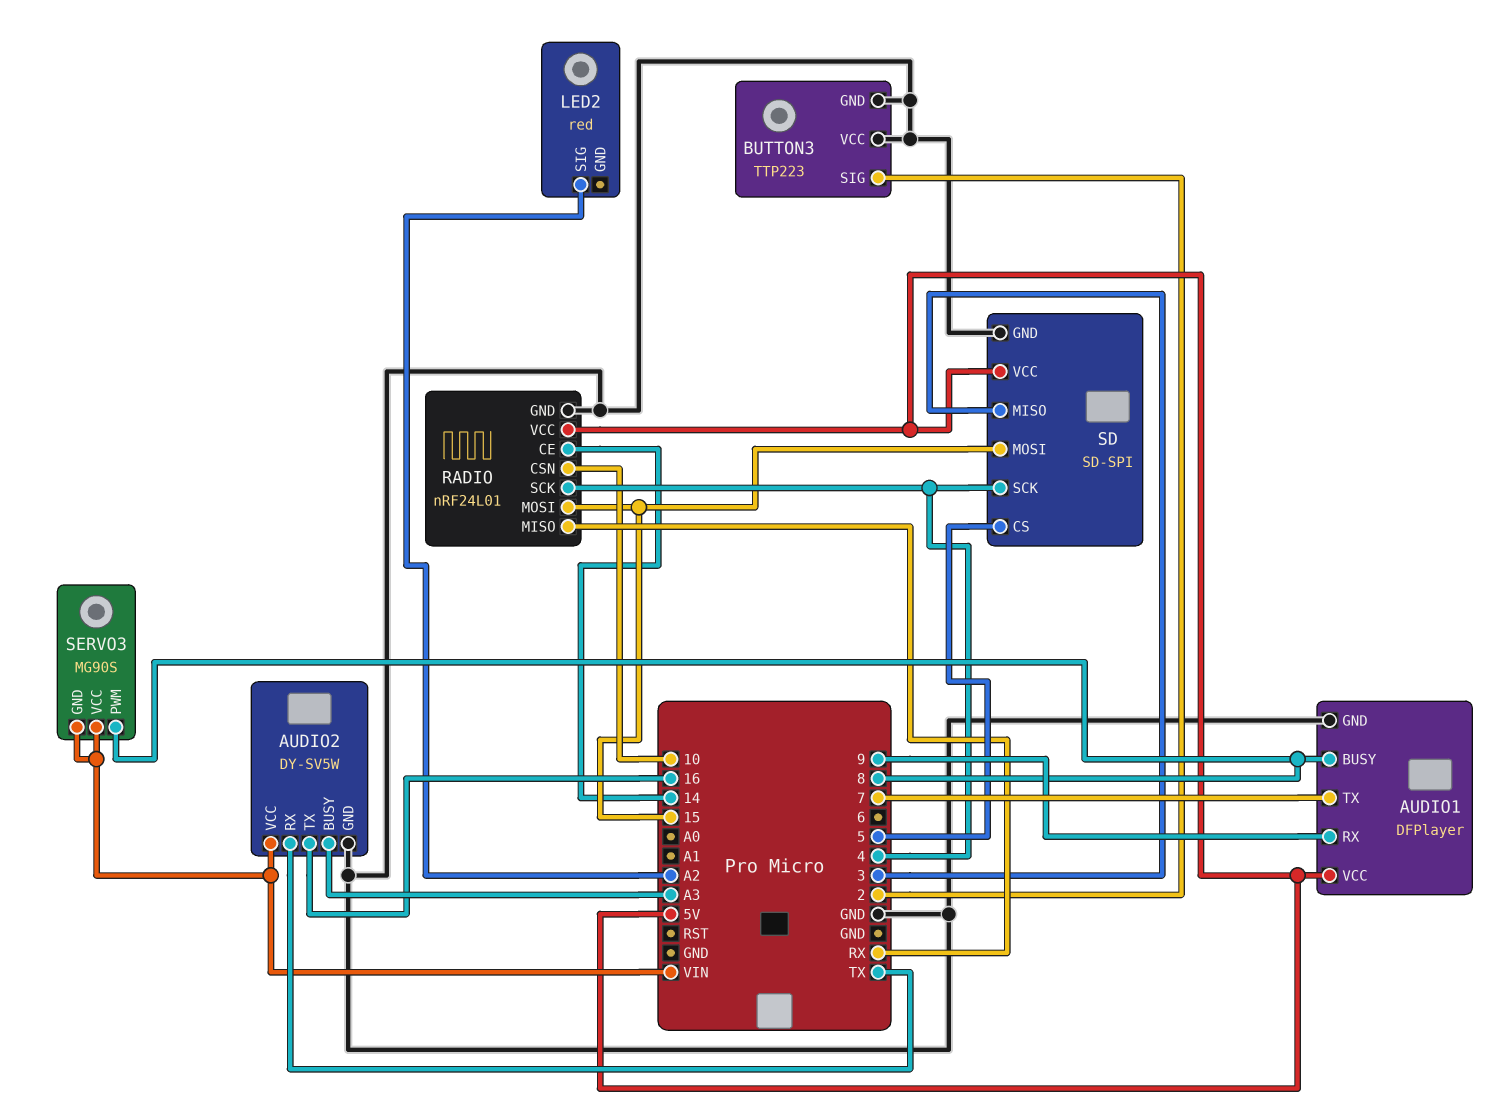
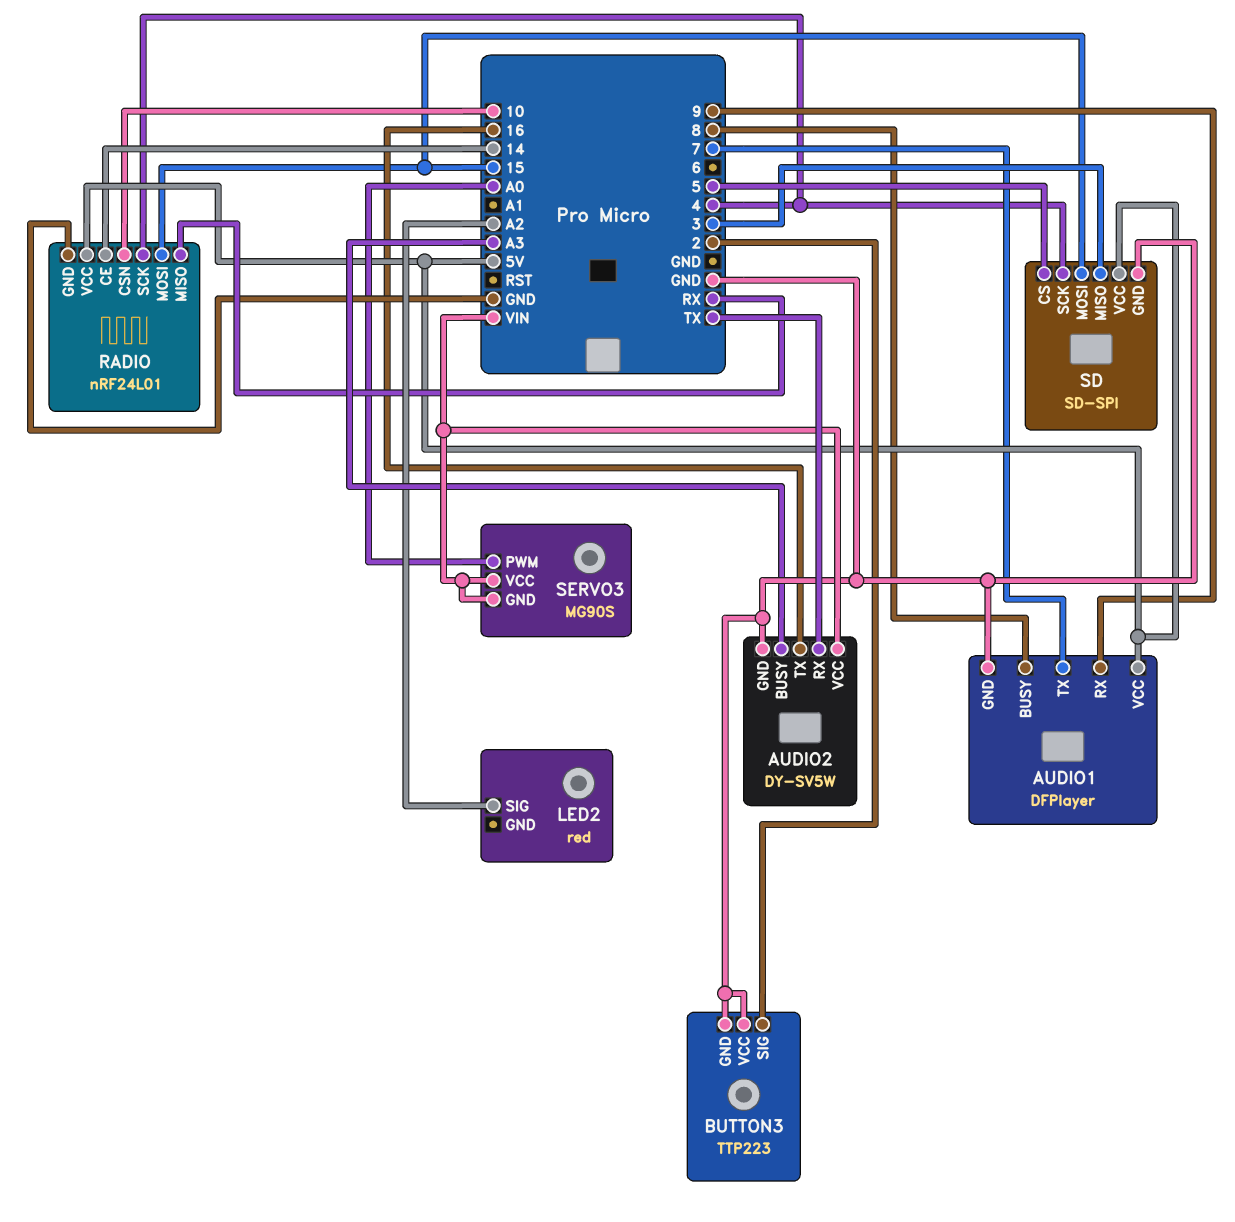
SERVO3 pin PWM: 8 -> A0

